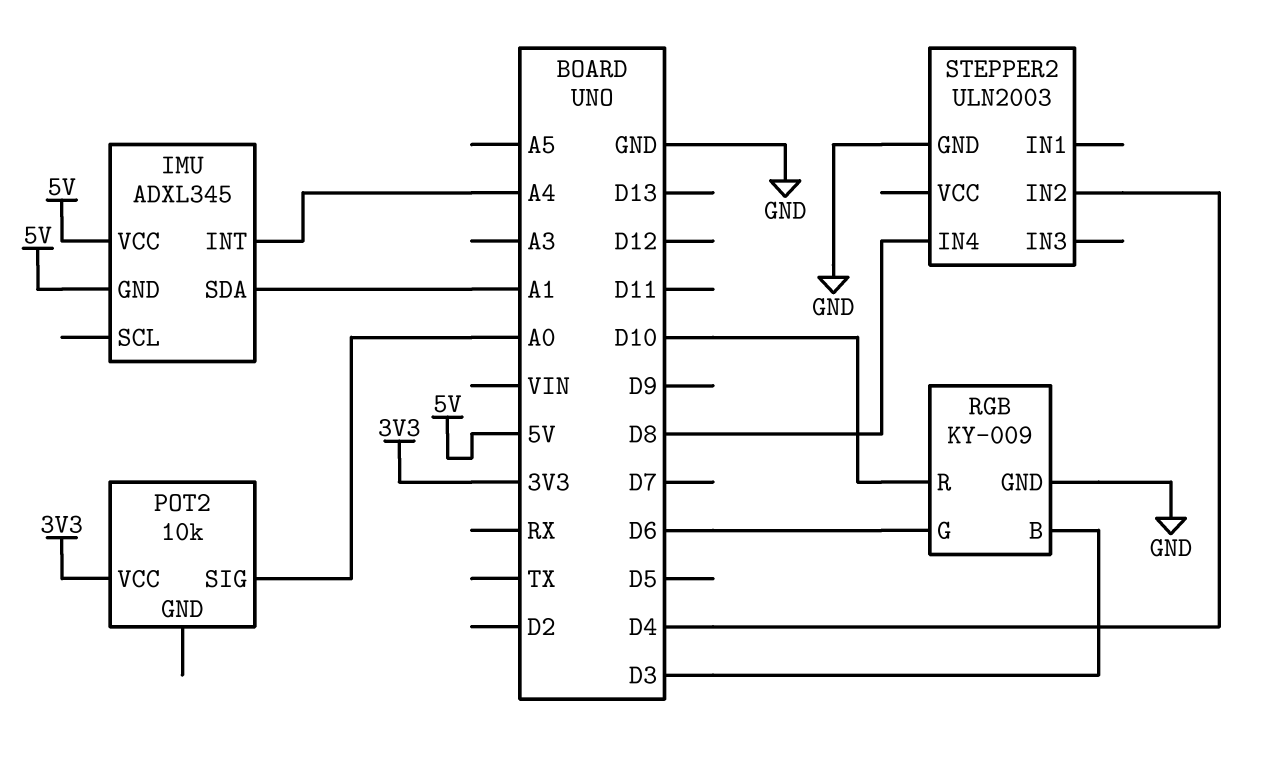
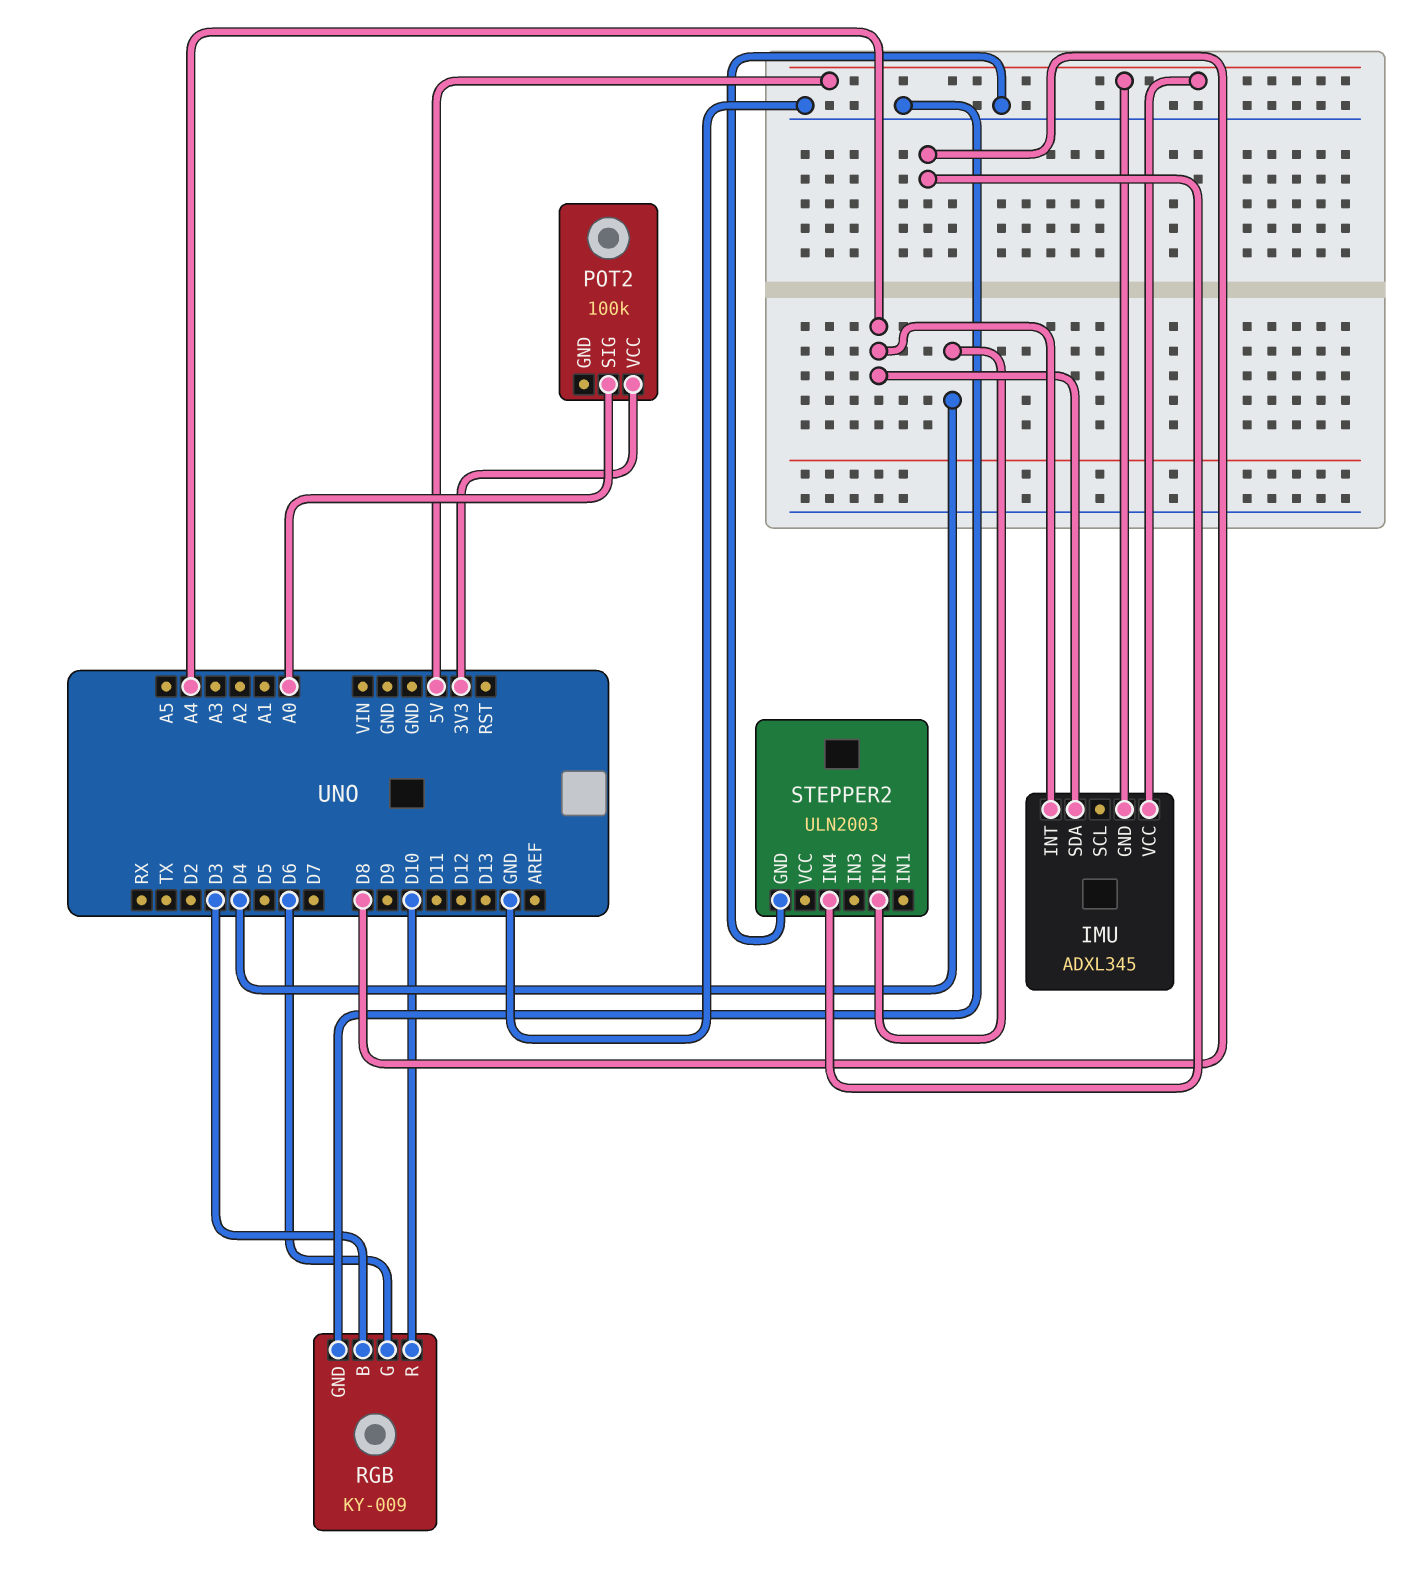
IMU pin SDA: A1 -> A4
POT2: 10k -> 100k

